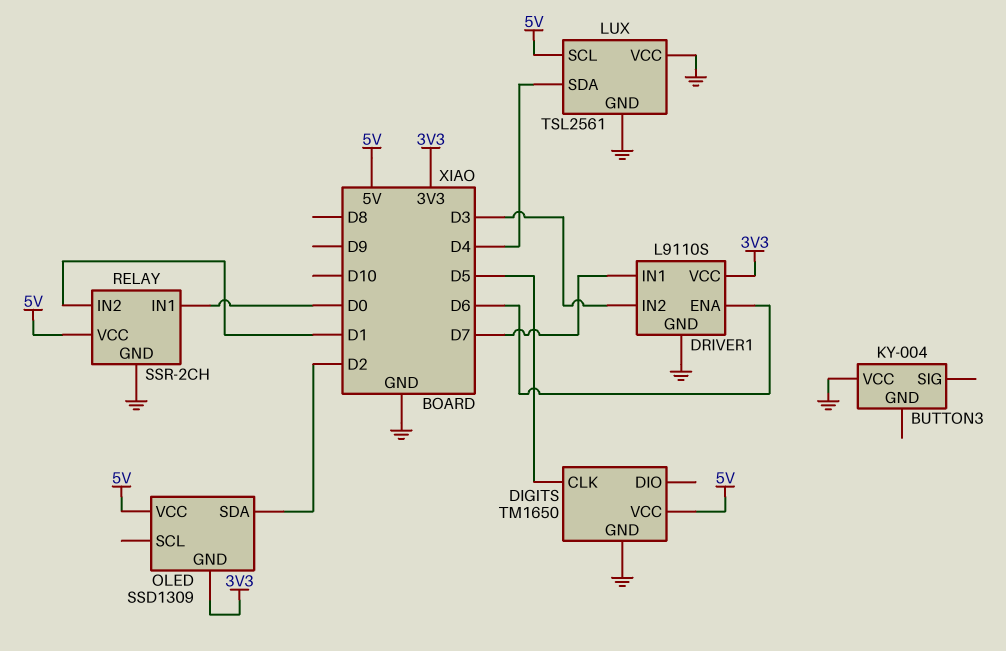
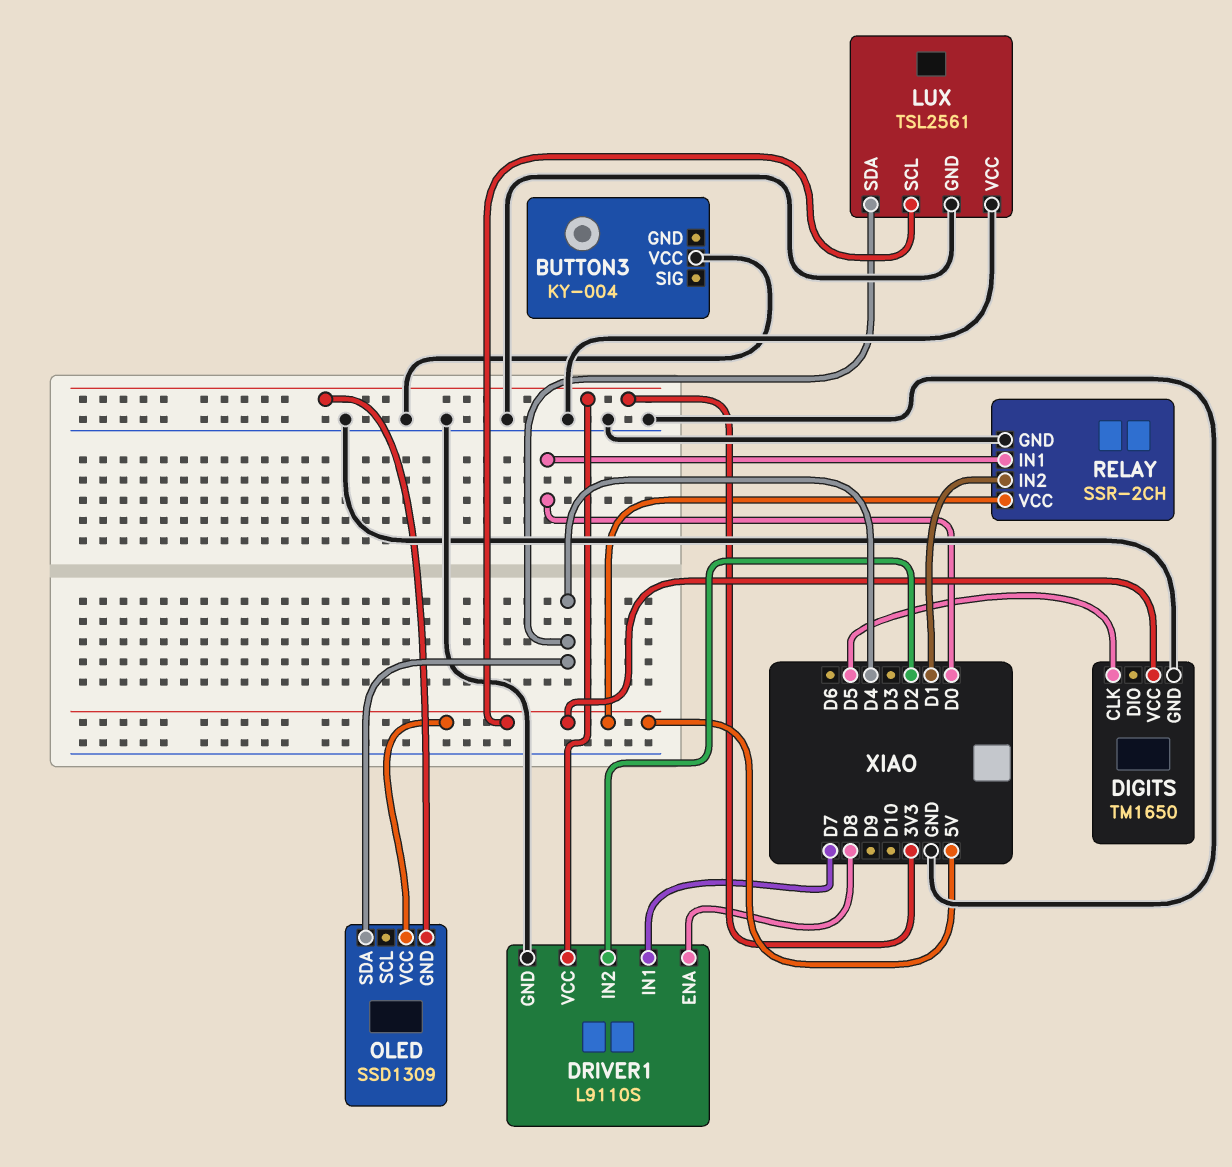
DRIVER1 pin ENA: D6 -> D8
DRIVER1 pin IN2: D3 -> D2
OLED pin SDA: D2 -> D4

